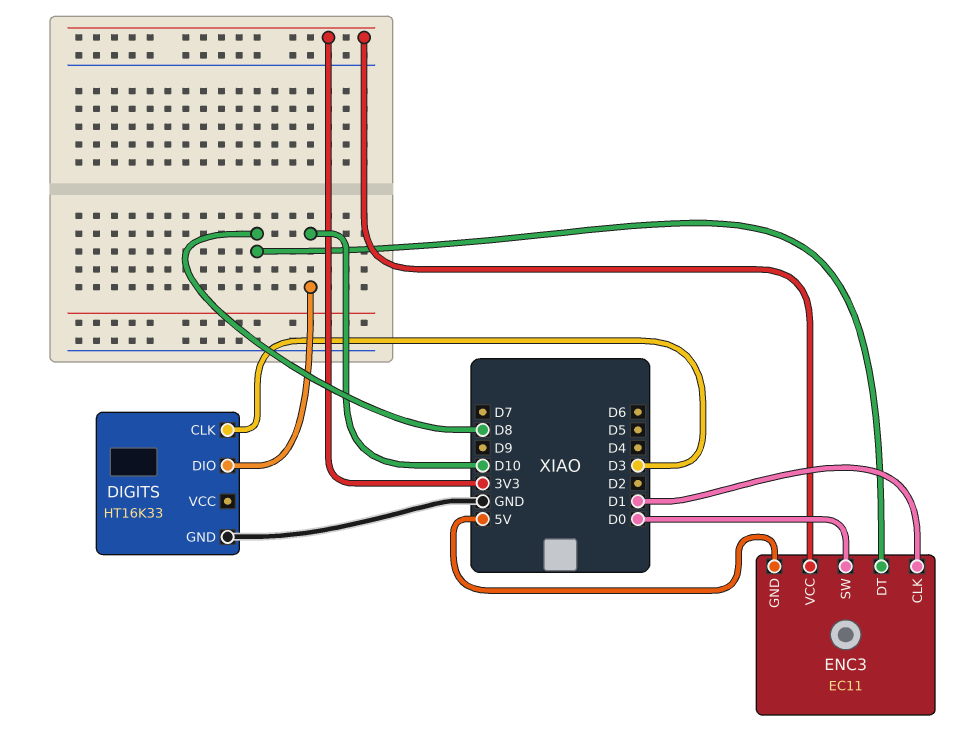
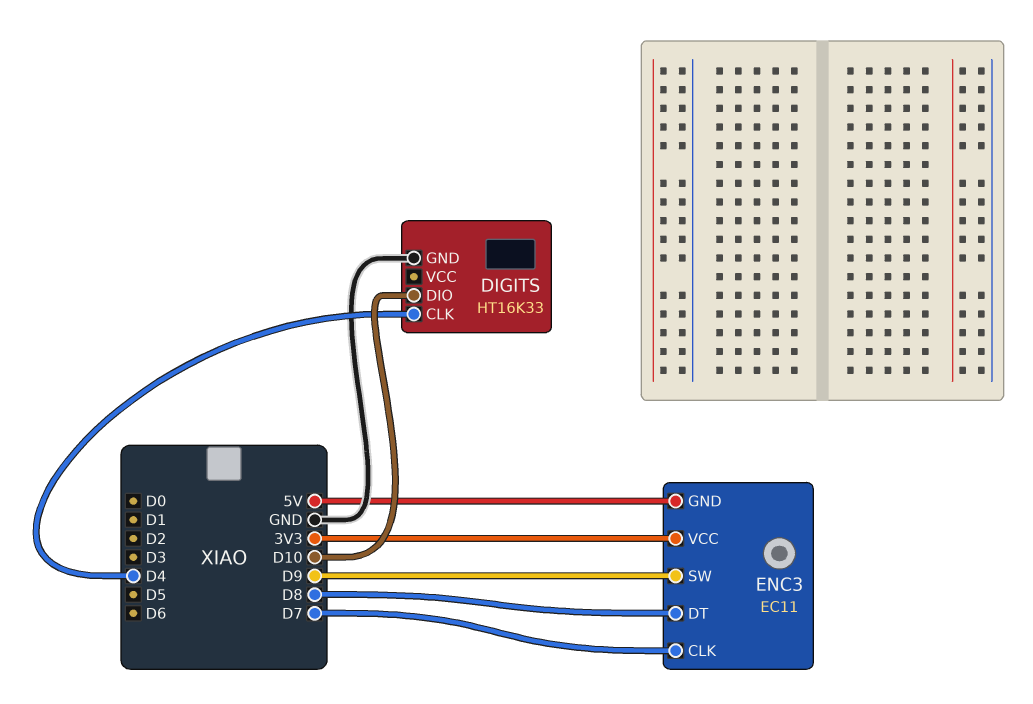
DIGITS pin CLK: D3 -> D4
ENC3 pin CLK: D1 -> D7
ENC3 pin SW: D0 -> D9

